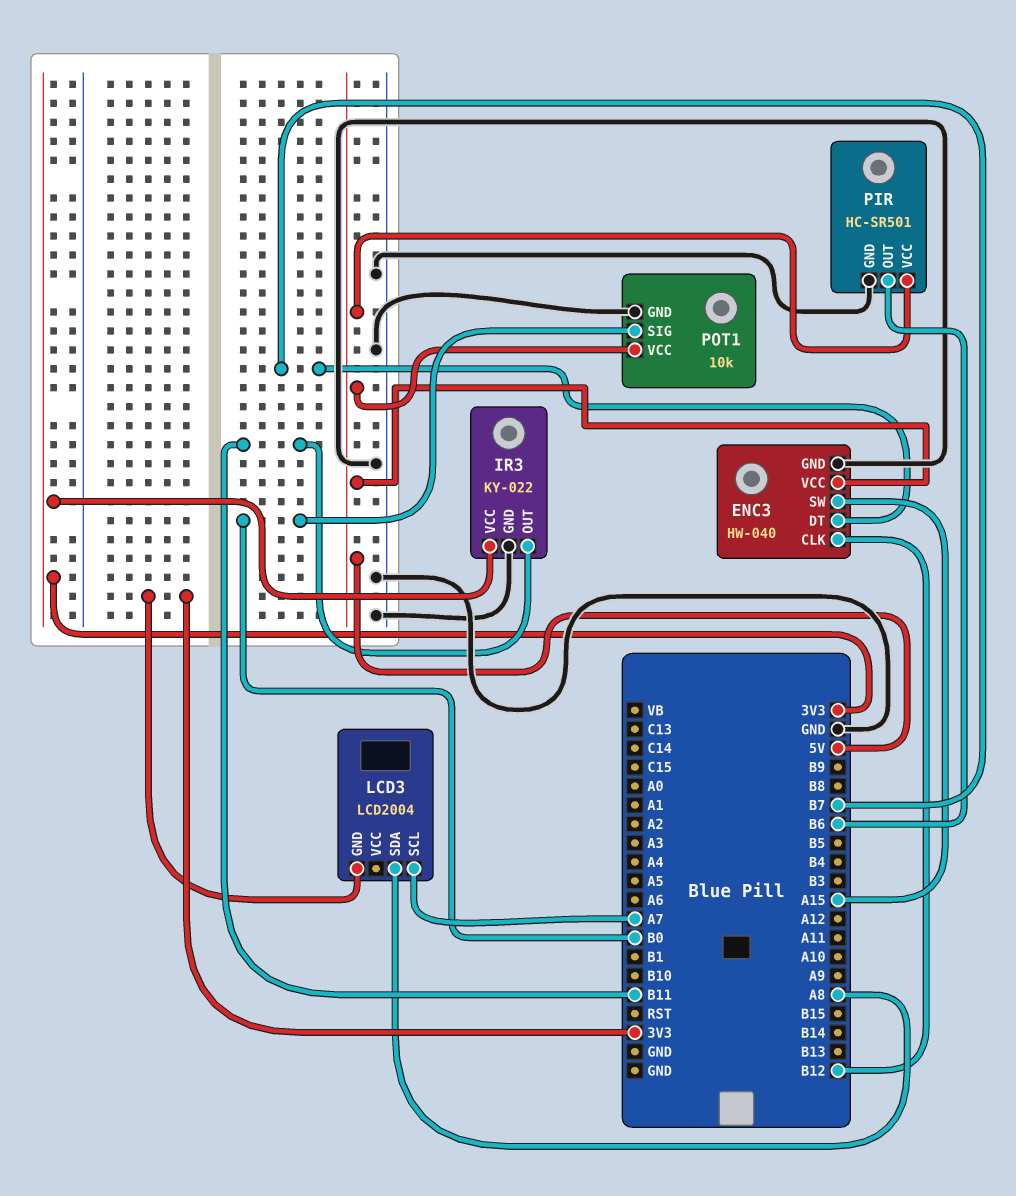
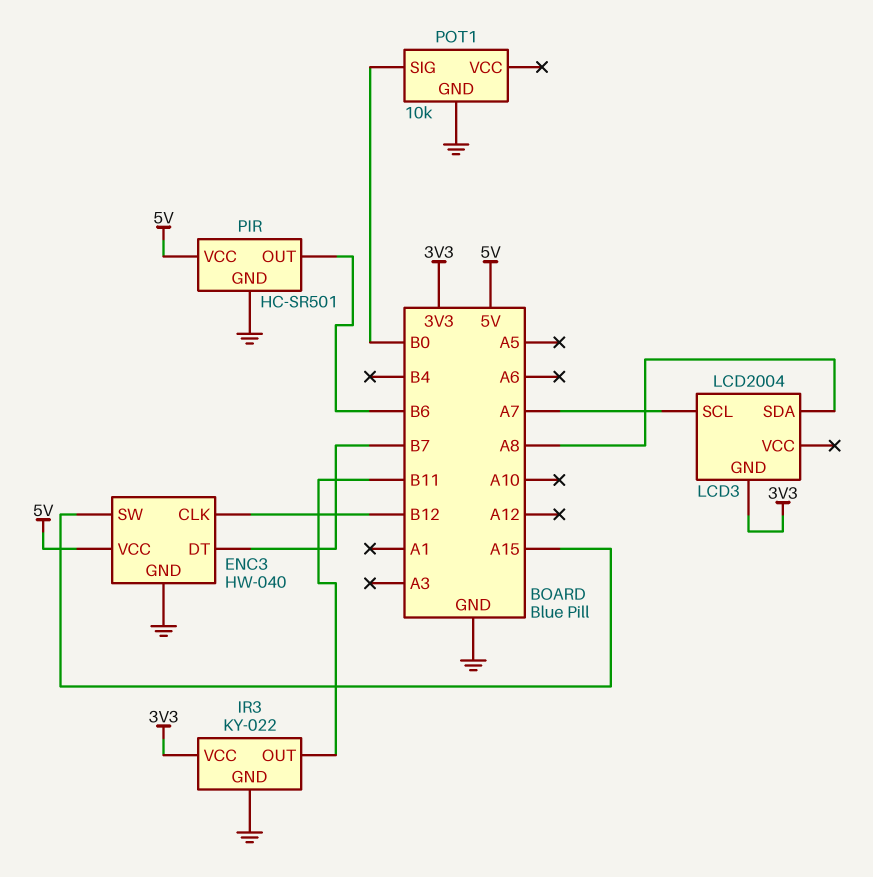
POT1 pin VCC: 5V -> none

